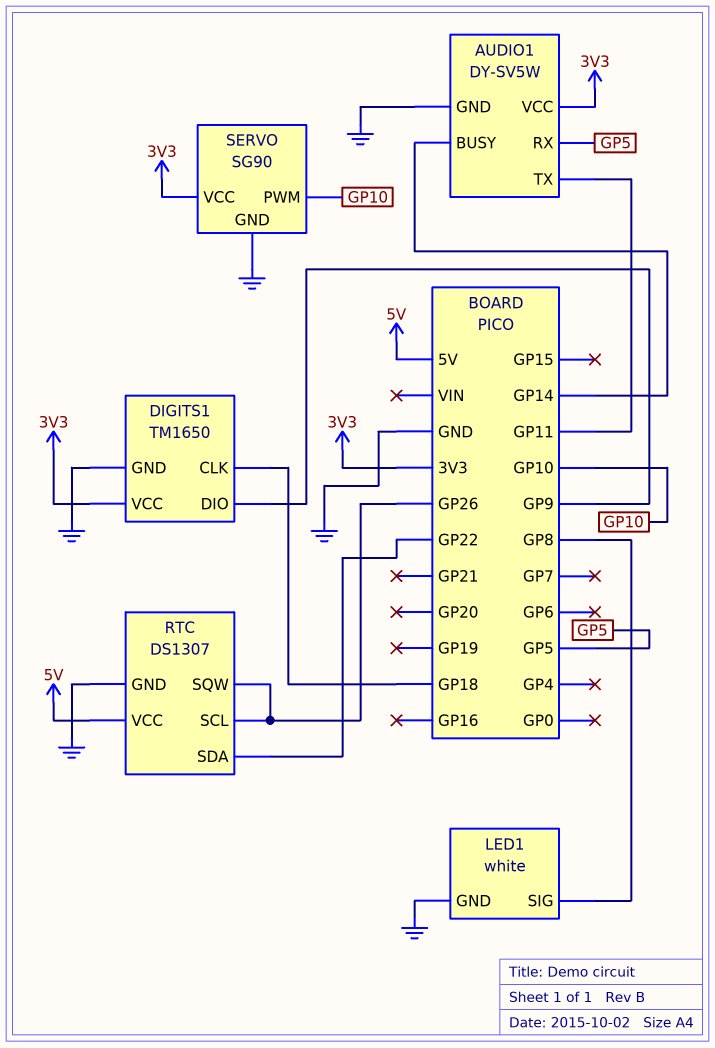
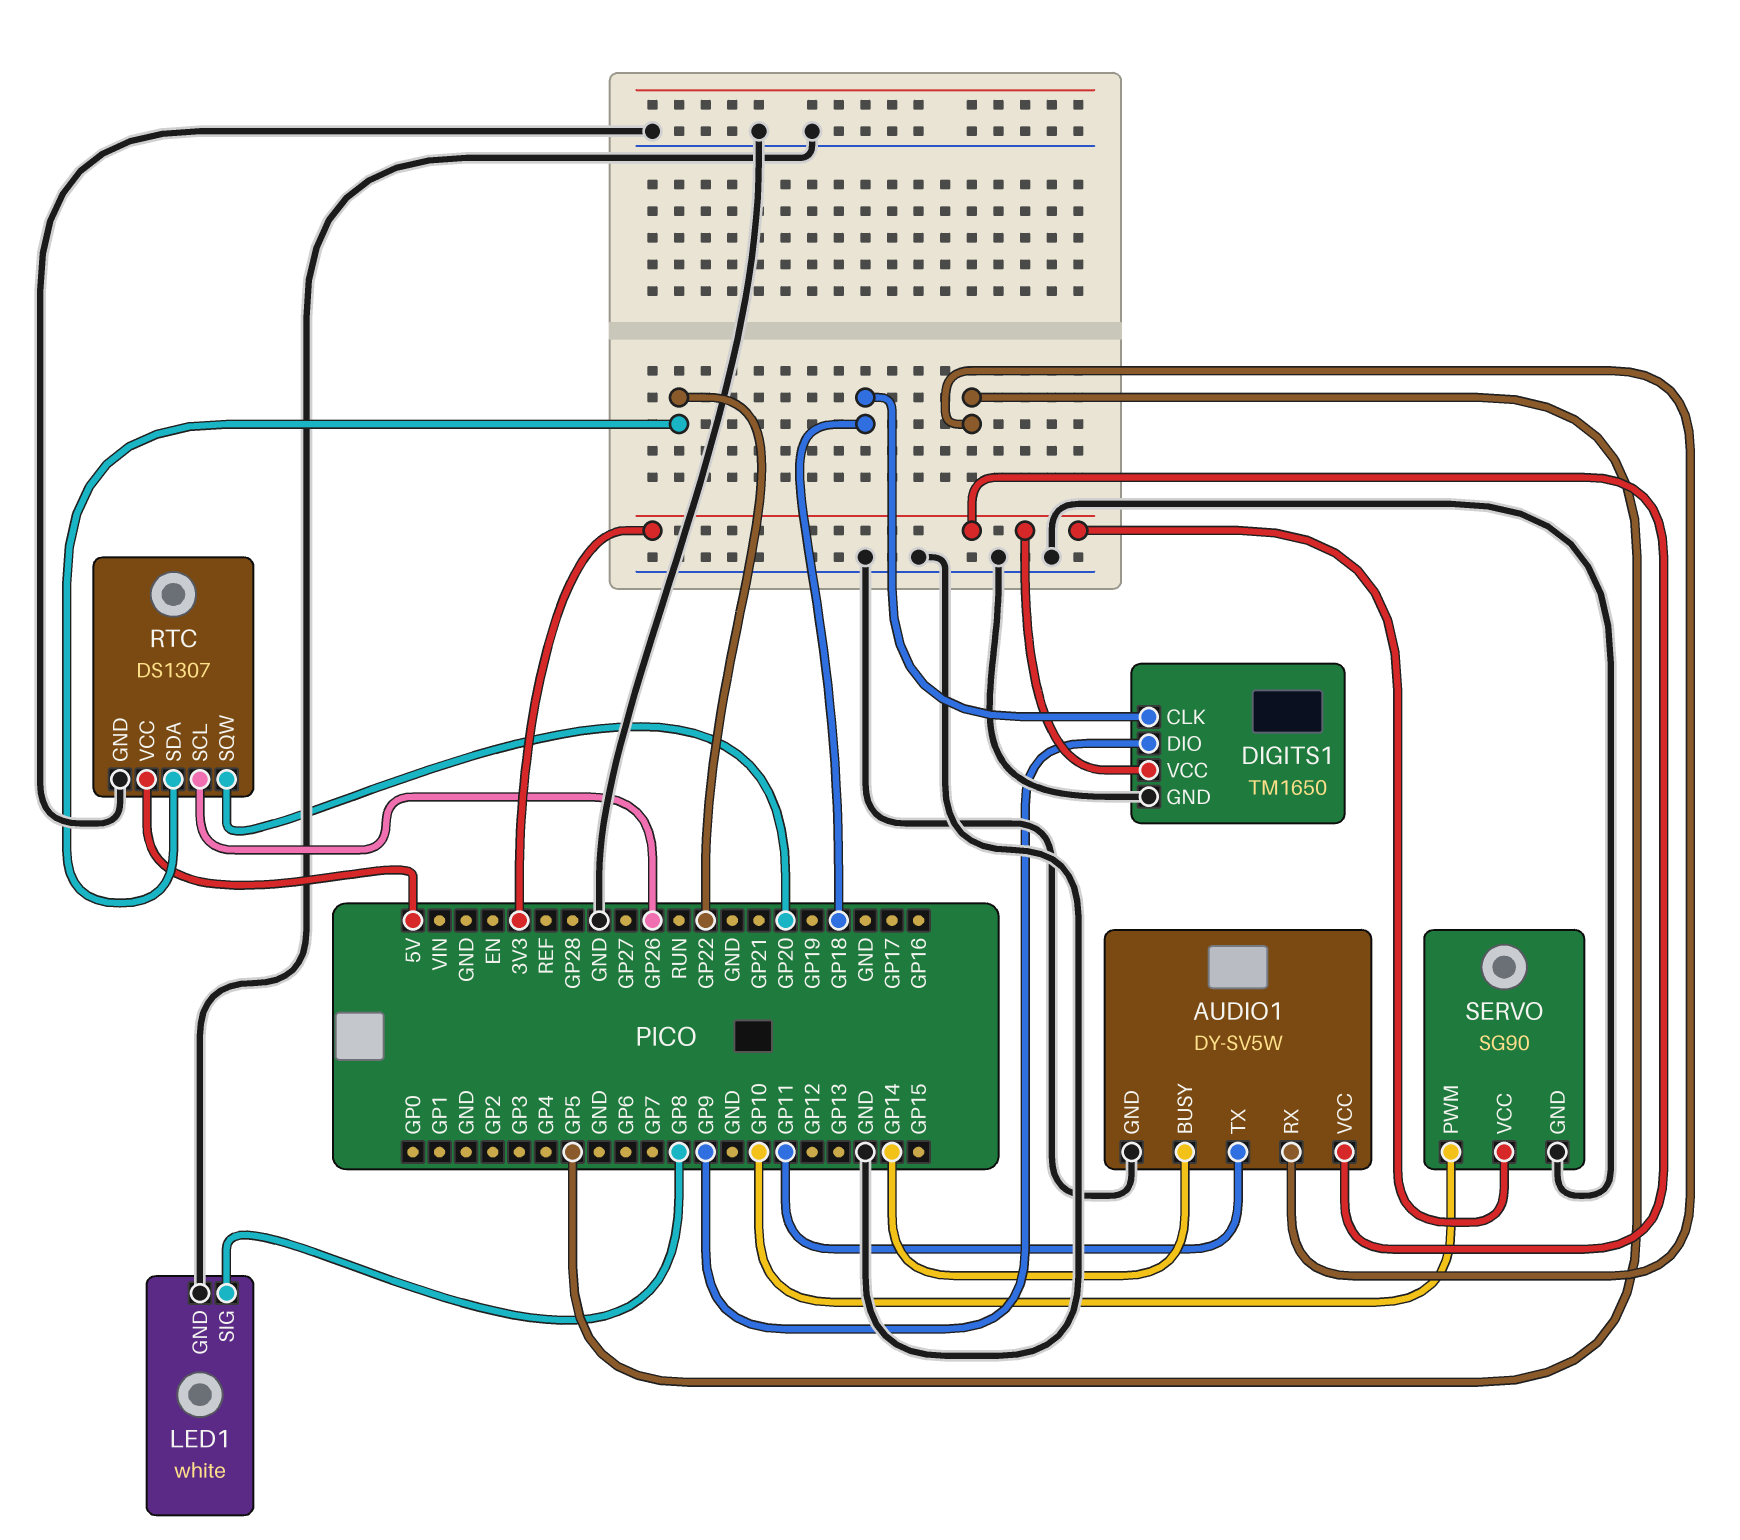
RTC pin SQW: GP26 -> GP20

